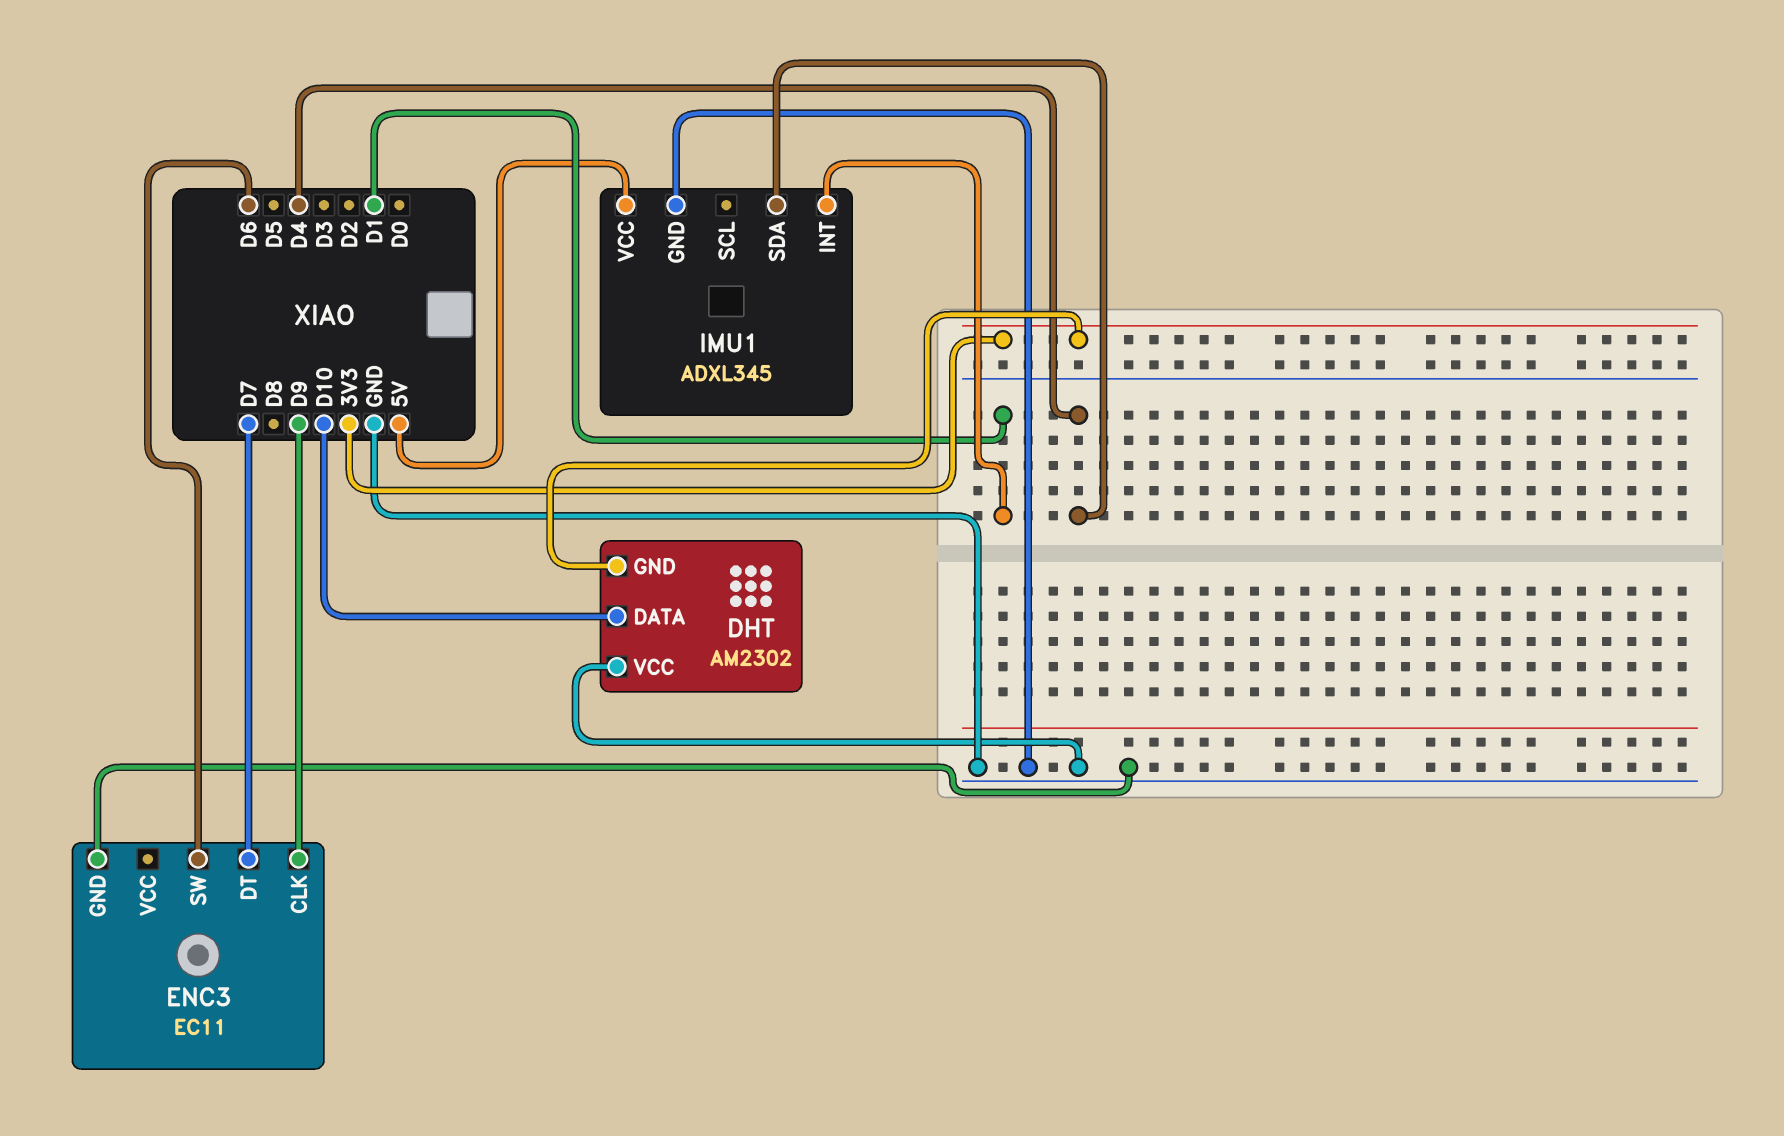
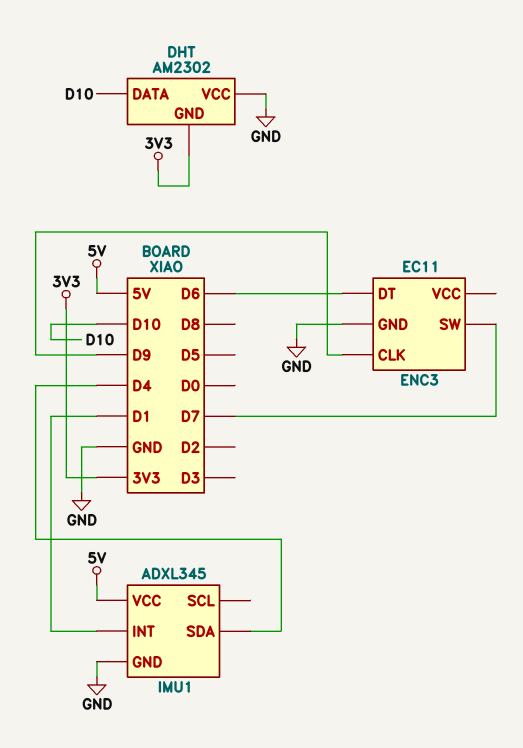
ENC3 pin DT: D7 -> D6
ENC3 pin SW: D6 -> D7

